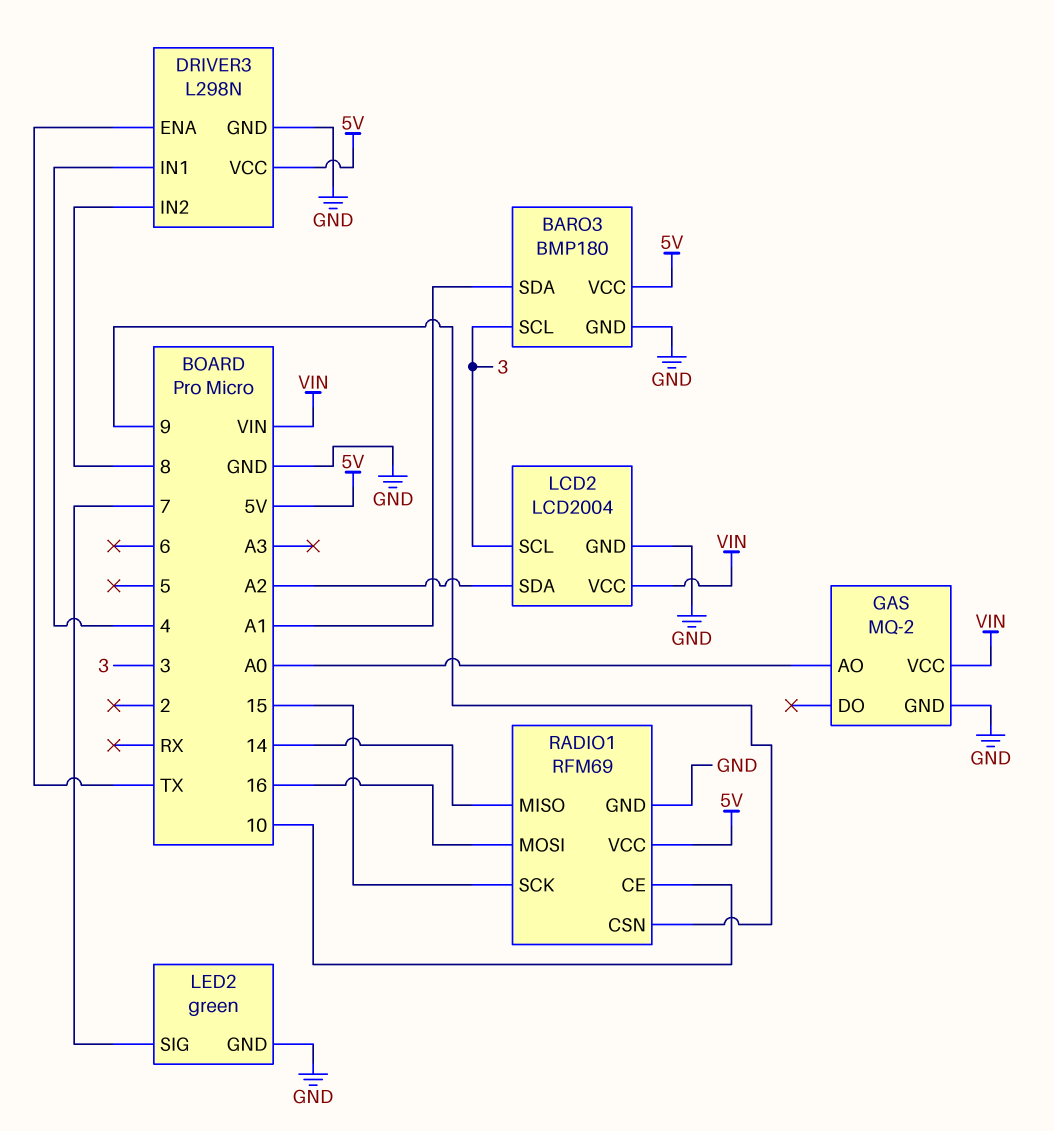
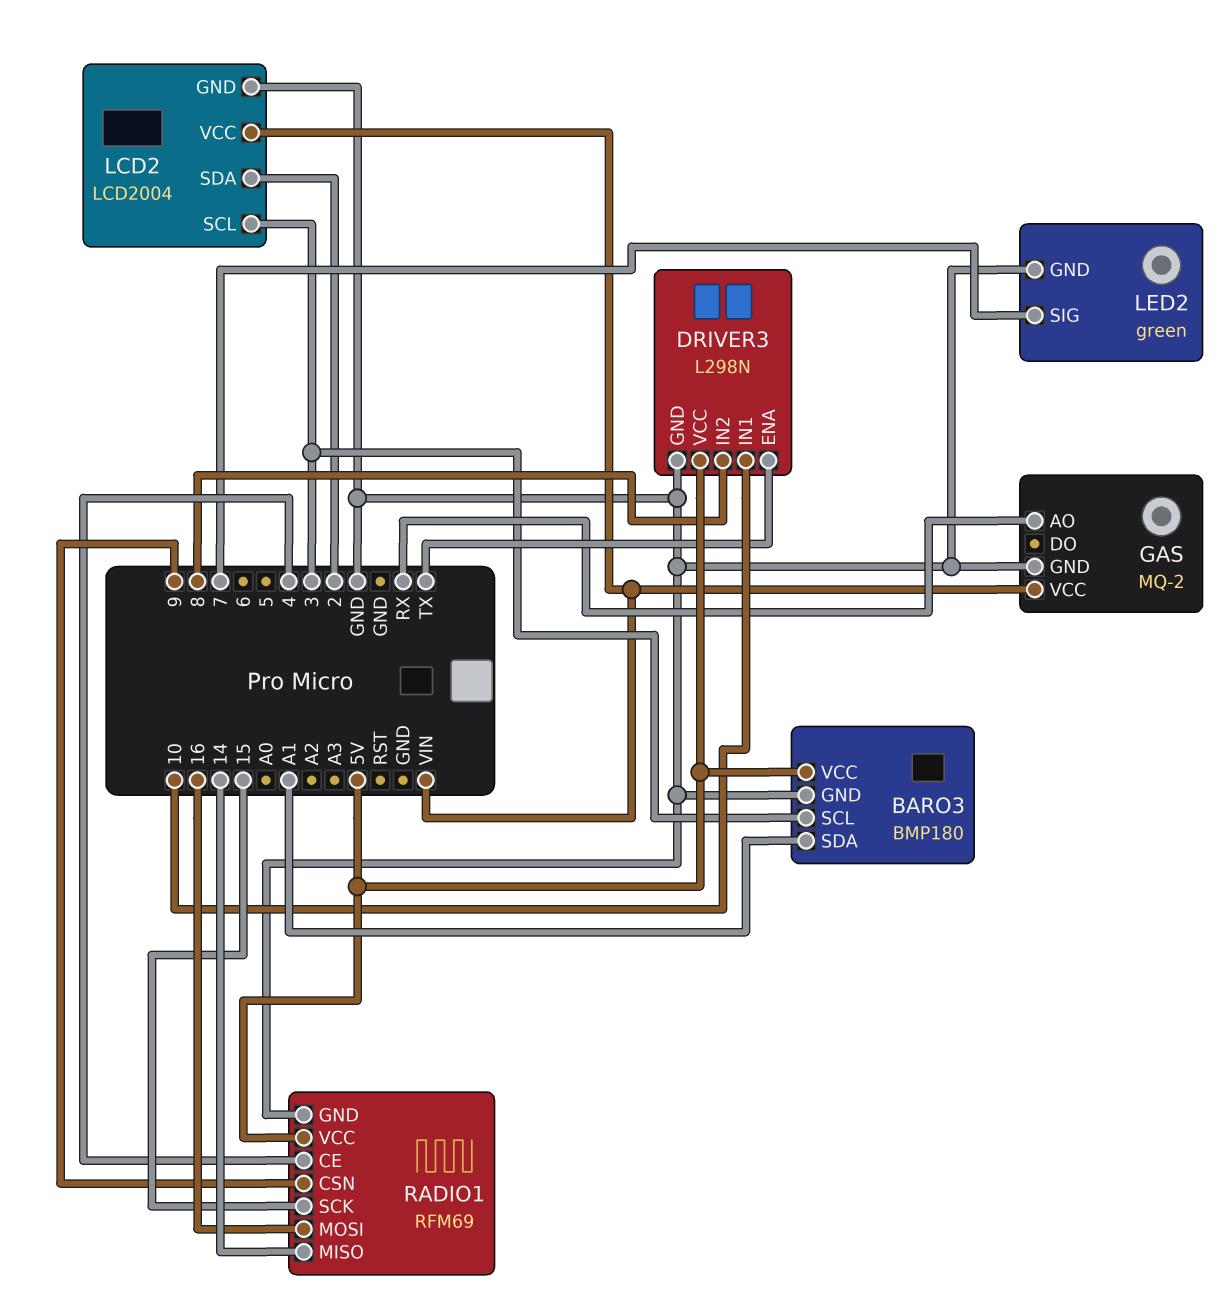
DRIVER3 pin IN1: 4 -> 10
GAS pin AO: A0 -> RX
LCD2 pin SDA: A2 -> 2
RADIO1 pin CE: 10 -> 4

